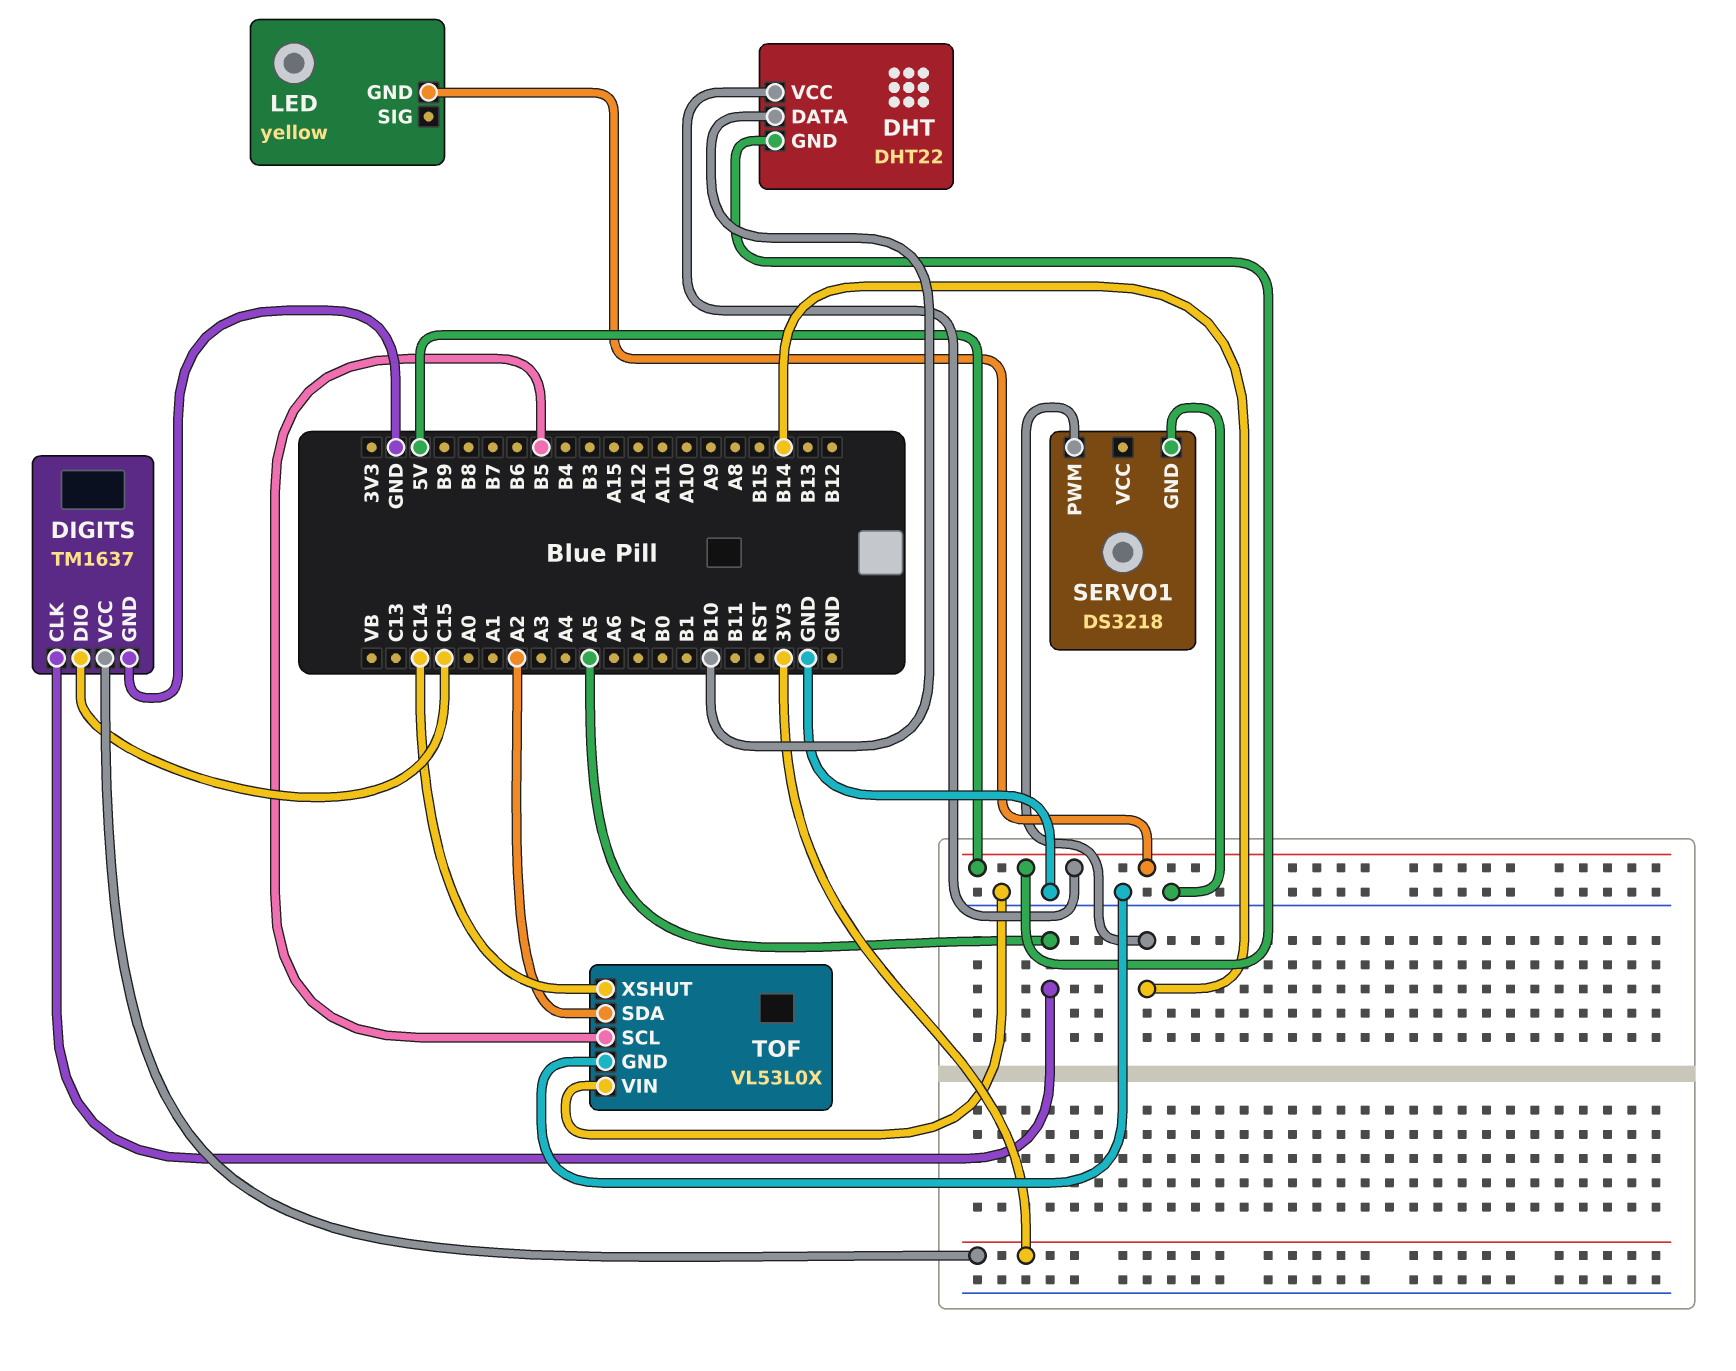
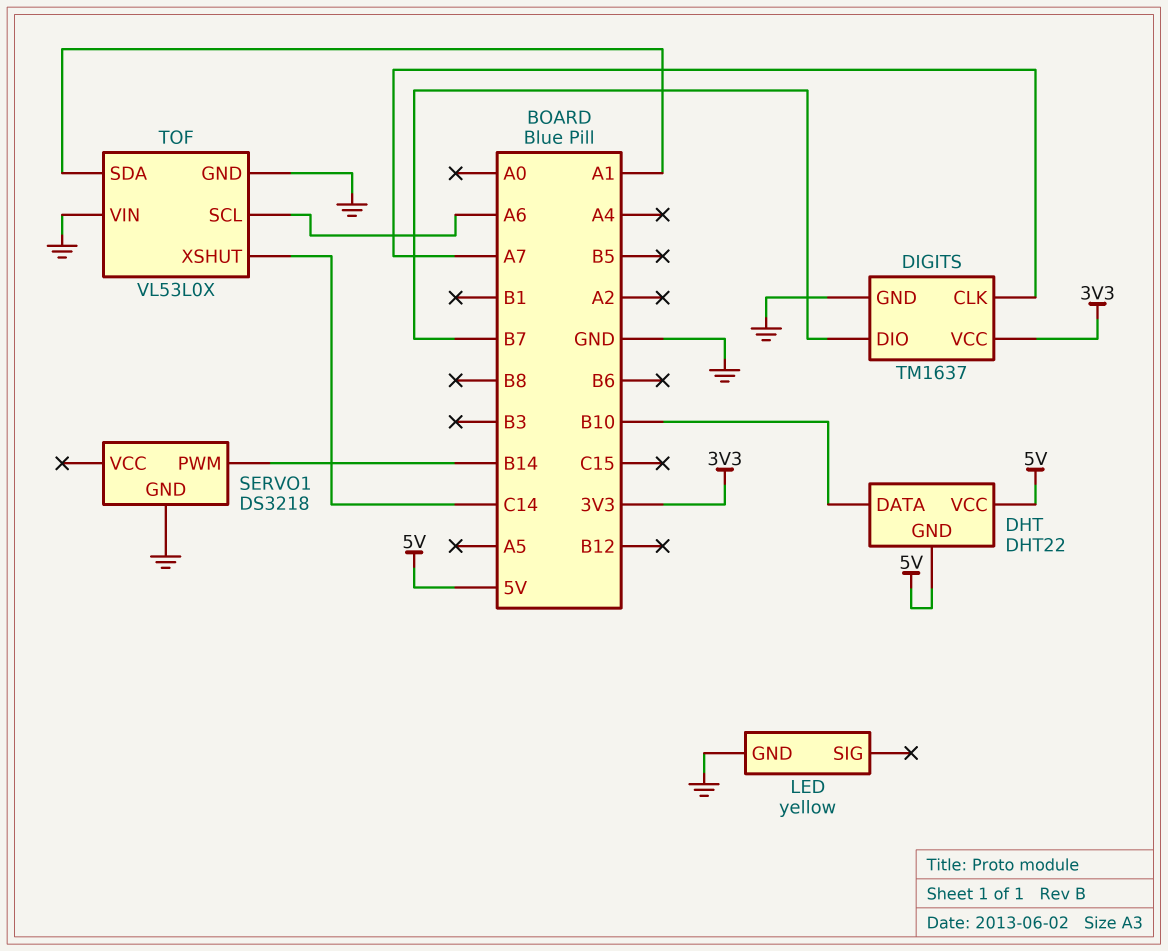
DIGITS pin CLK: A5 -> A7
DIGITS pin DIO: C15 -> B7
LED pin GND: 5V -> GND
TOF pin SCL: B5 -> A6
TOF pin SDA: A2 -> A1

